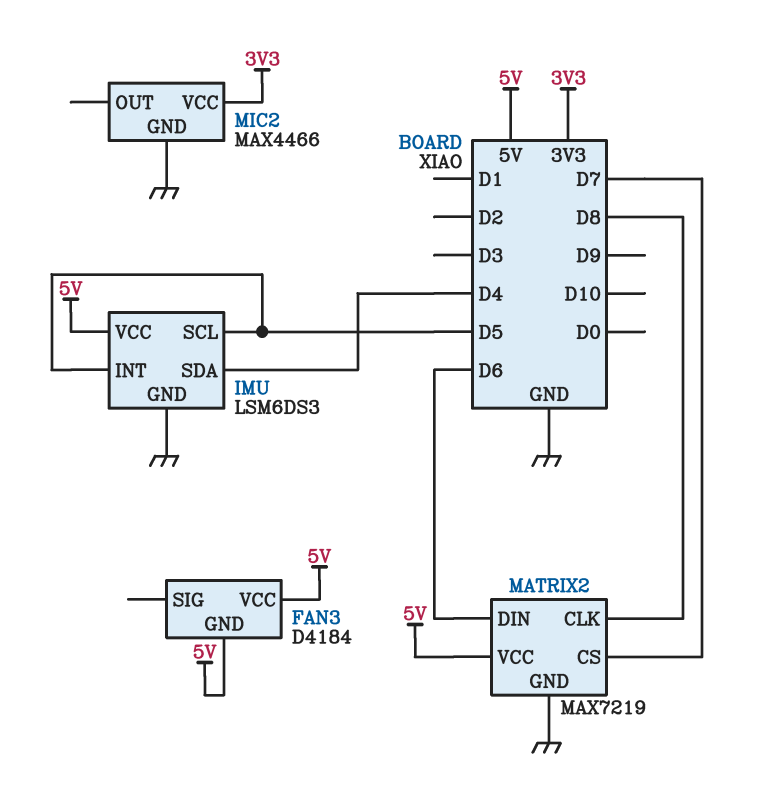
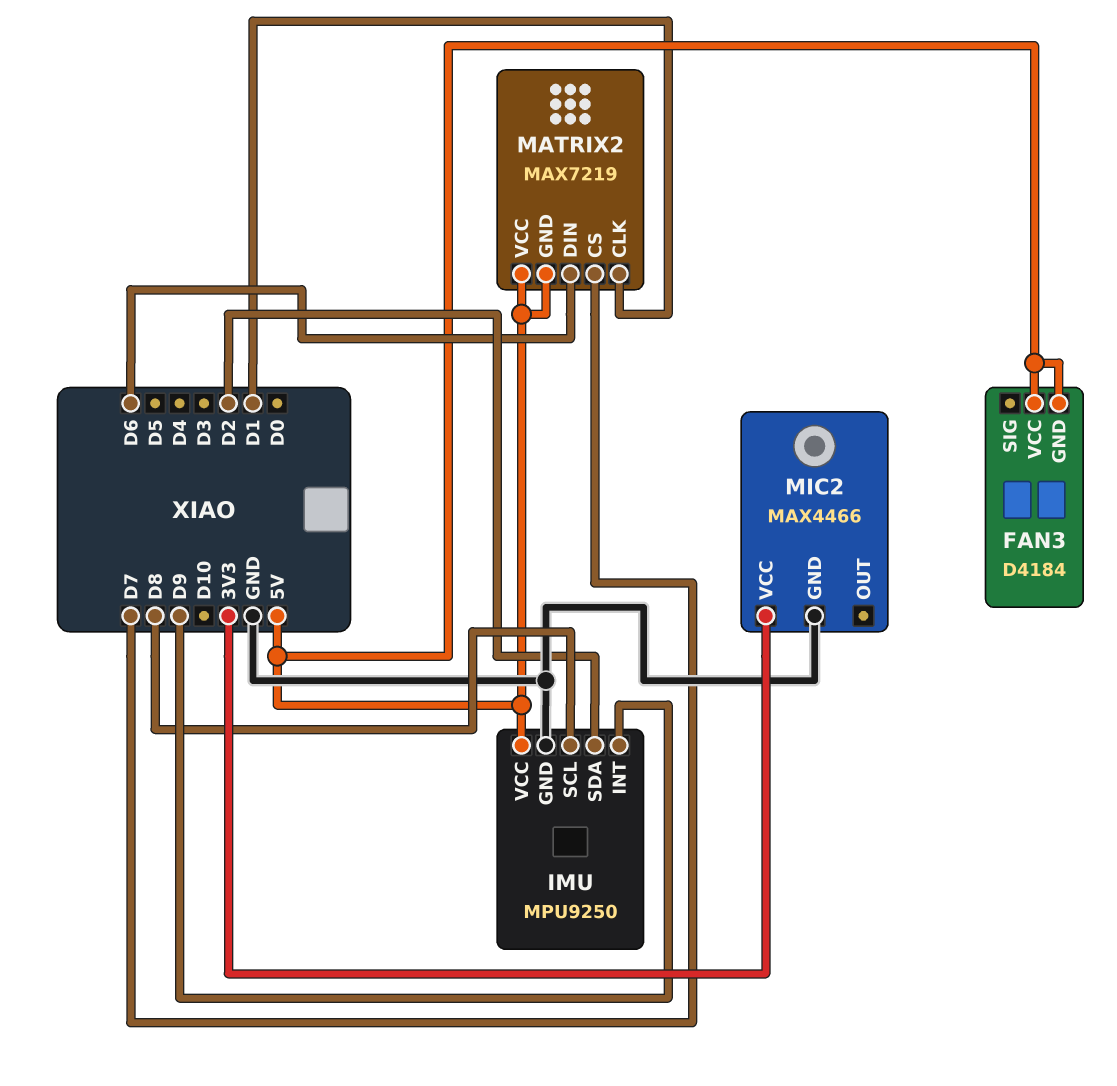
IMU: LSM6DS3 -> MPU9250
IMU pin INT: D5 -> D9
IMU pin SCL: D5 -> D8
IMU pin SDA: D4 -> D2
MATRIX2 pin CLK: D8 -> D1
MATRIX2 pin GND: GND -> 5V

